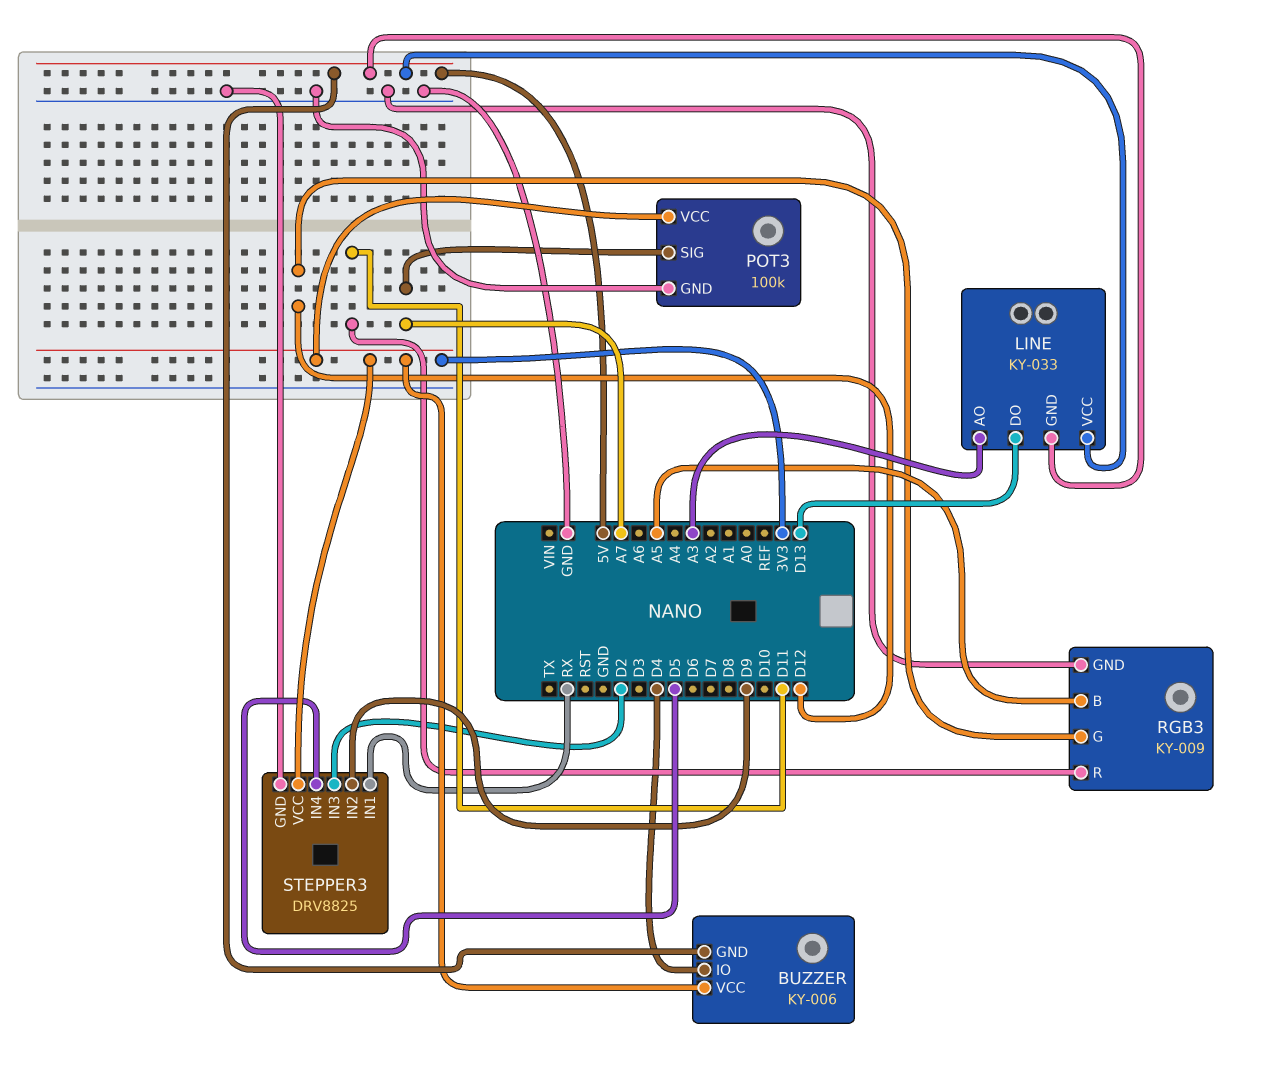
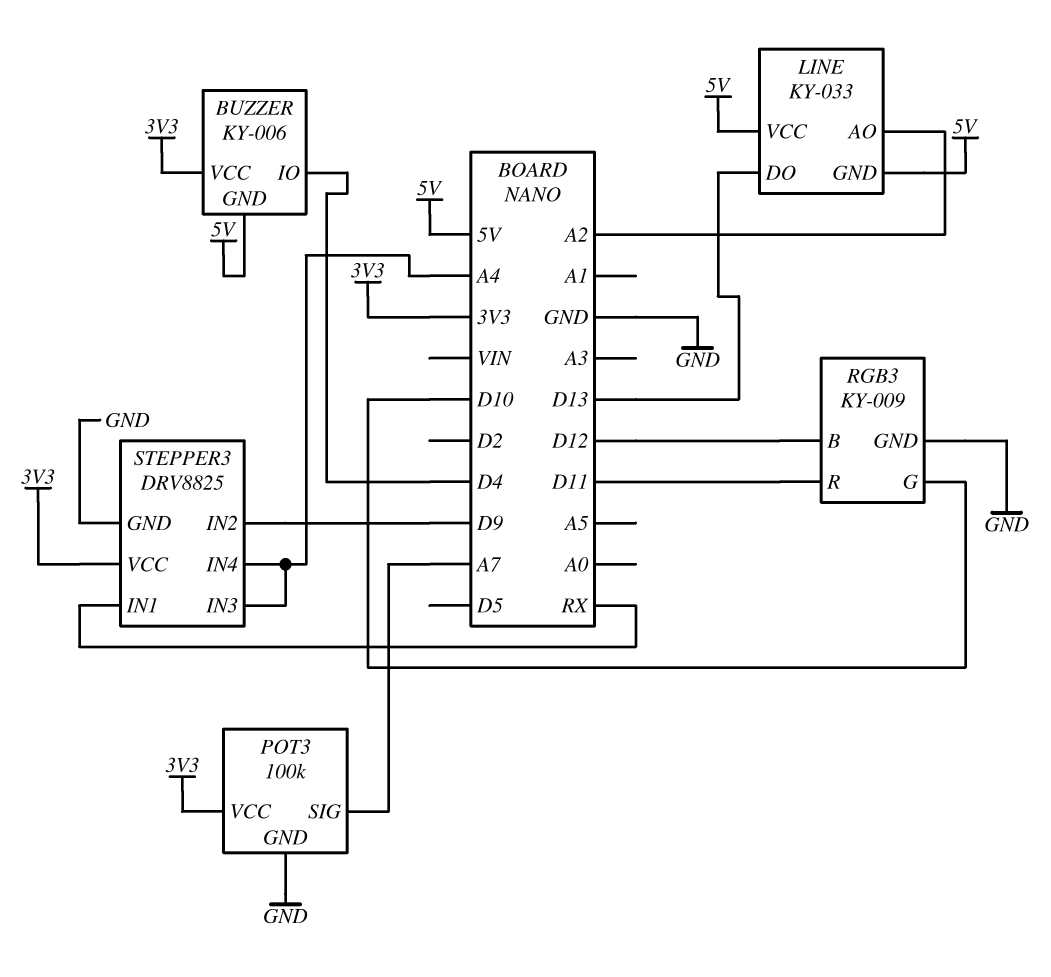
LINE pin AO: A3 -> A2
RGB3 pin B: A5 -> D12
RGB3 pin G: D12 -> D10
STEPPER3 pin IN3: D2 -> A4
STEPPER3 pin IN4: D5 -> A4

